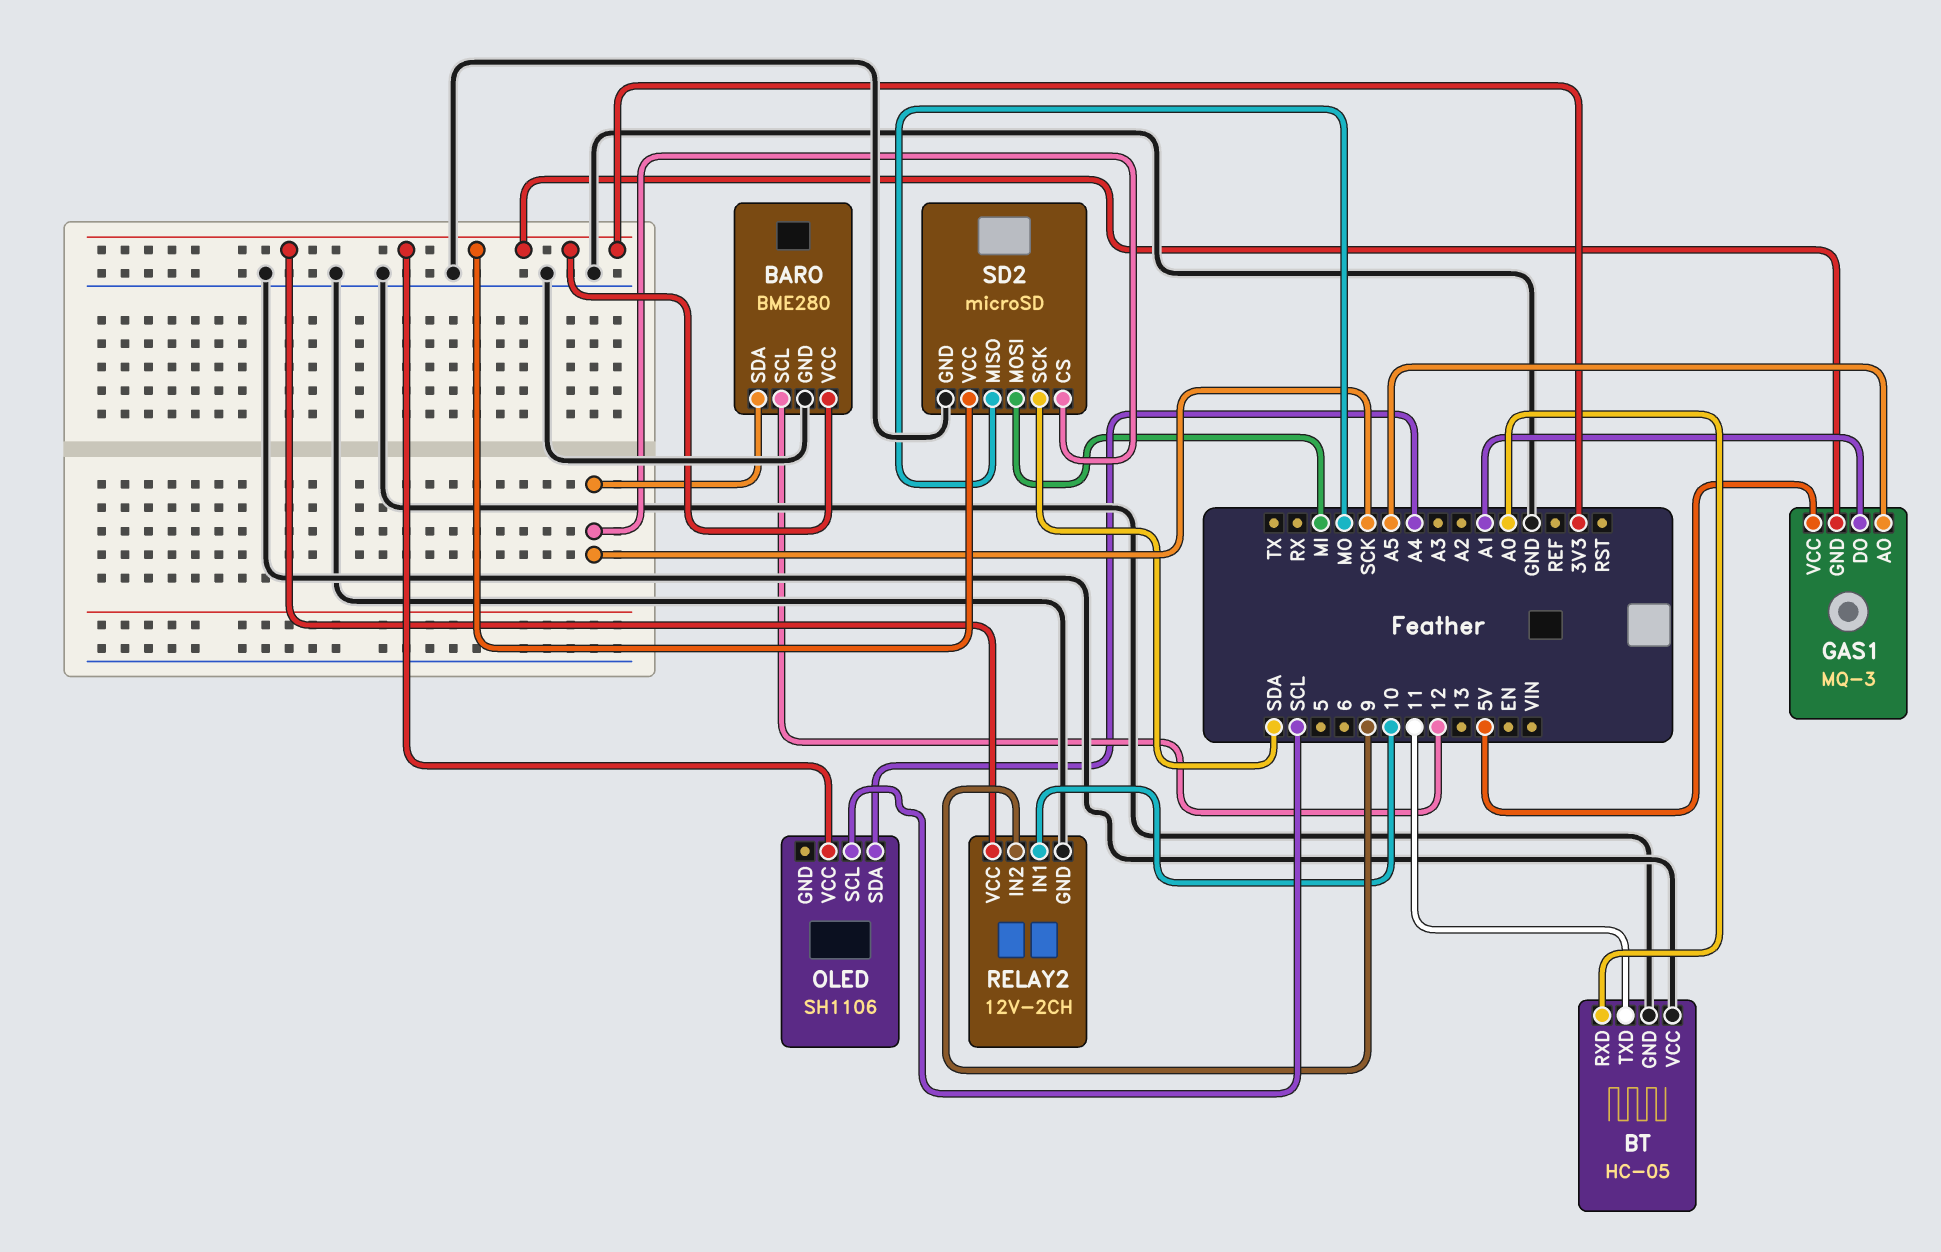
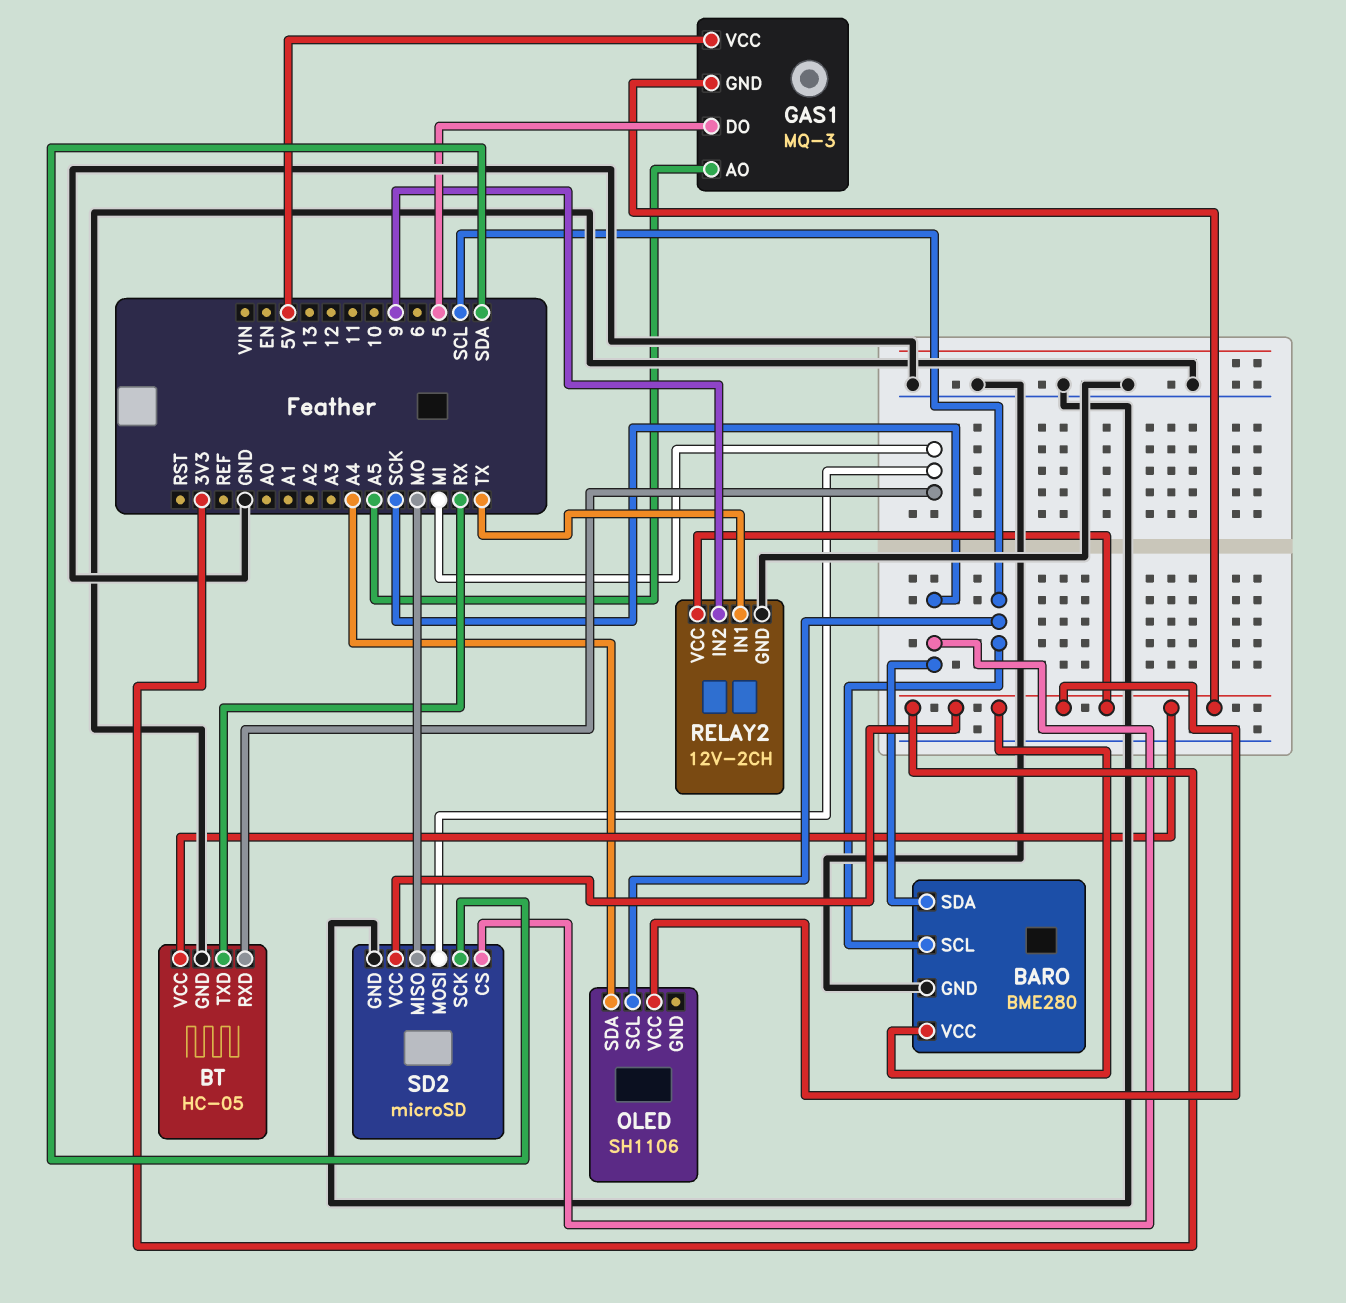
BARO pin SCL: 12 -> SCL
BT pin RXD: A0 -> MI
BT pin TXD: 11 -> RX
BT pin VCC: GND -> 3V3
GAS1 pin DO: A1 -> 5
RELAY2 pin IN1: 10 -> TX

